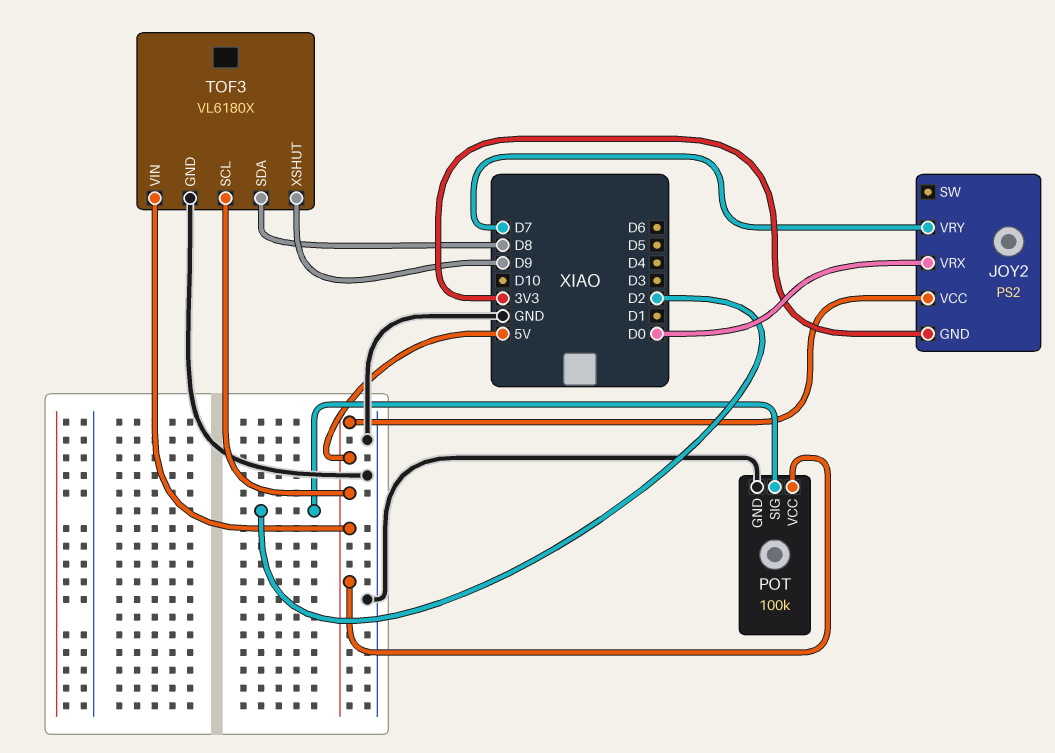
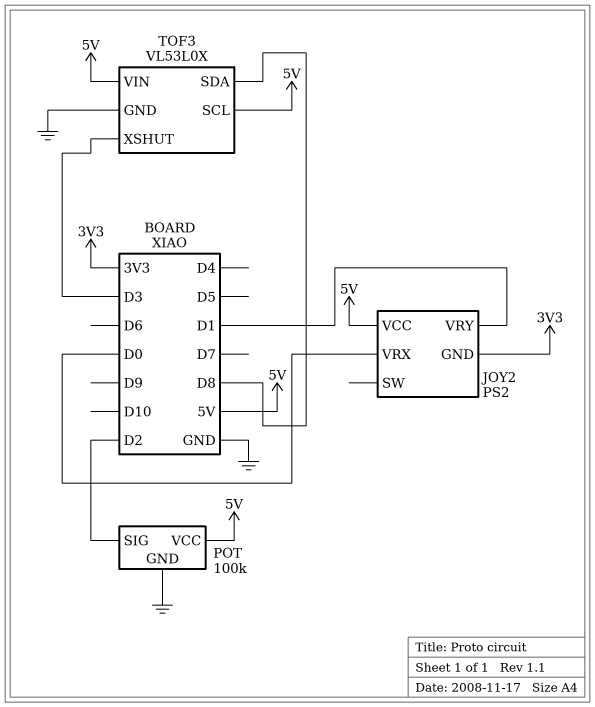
JOY2 pin VRY: D7 -> D1
TOF3: VL6180X -> VL53L0X
TOF3 pin XSHUT: D9 -> D3

